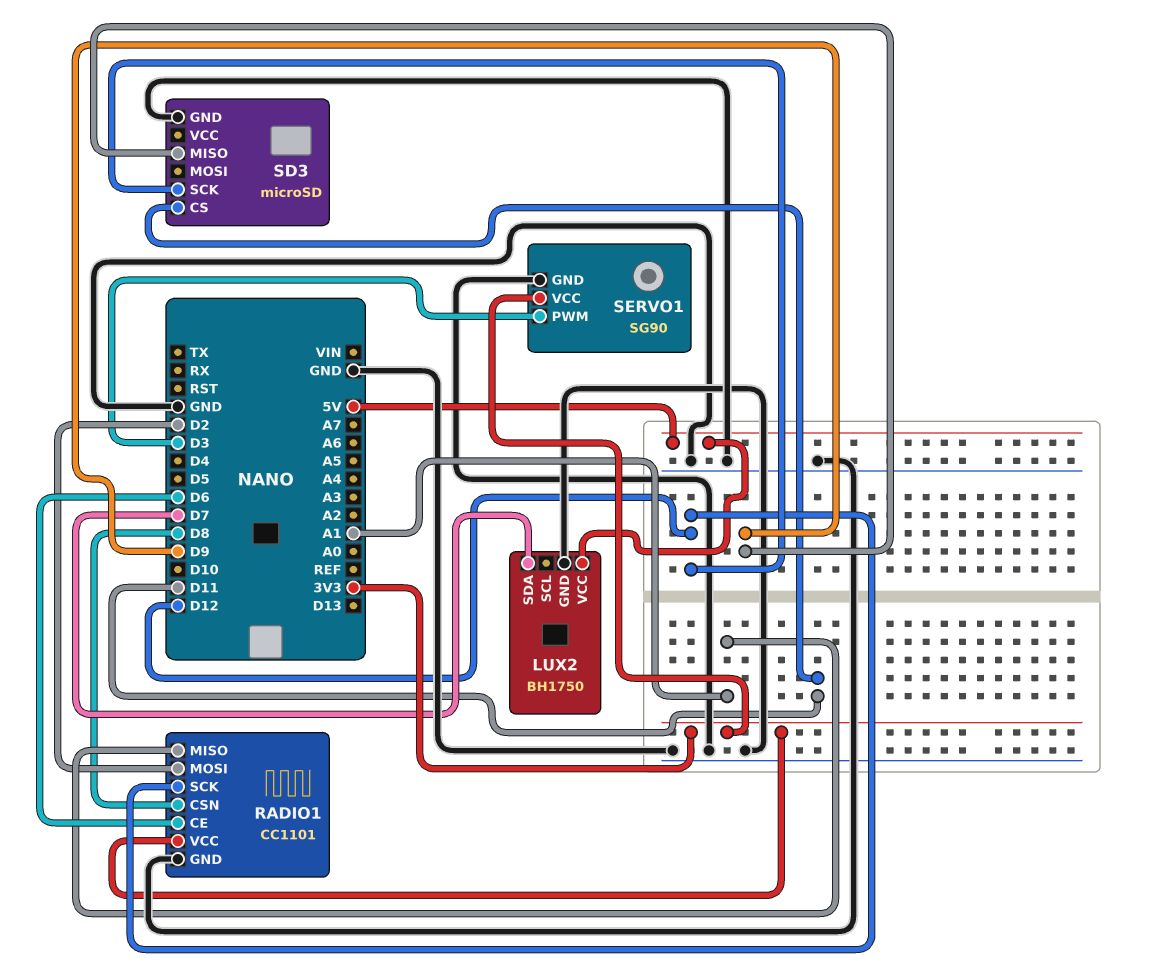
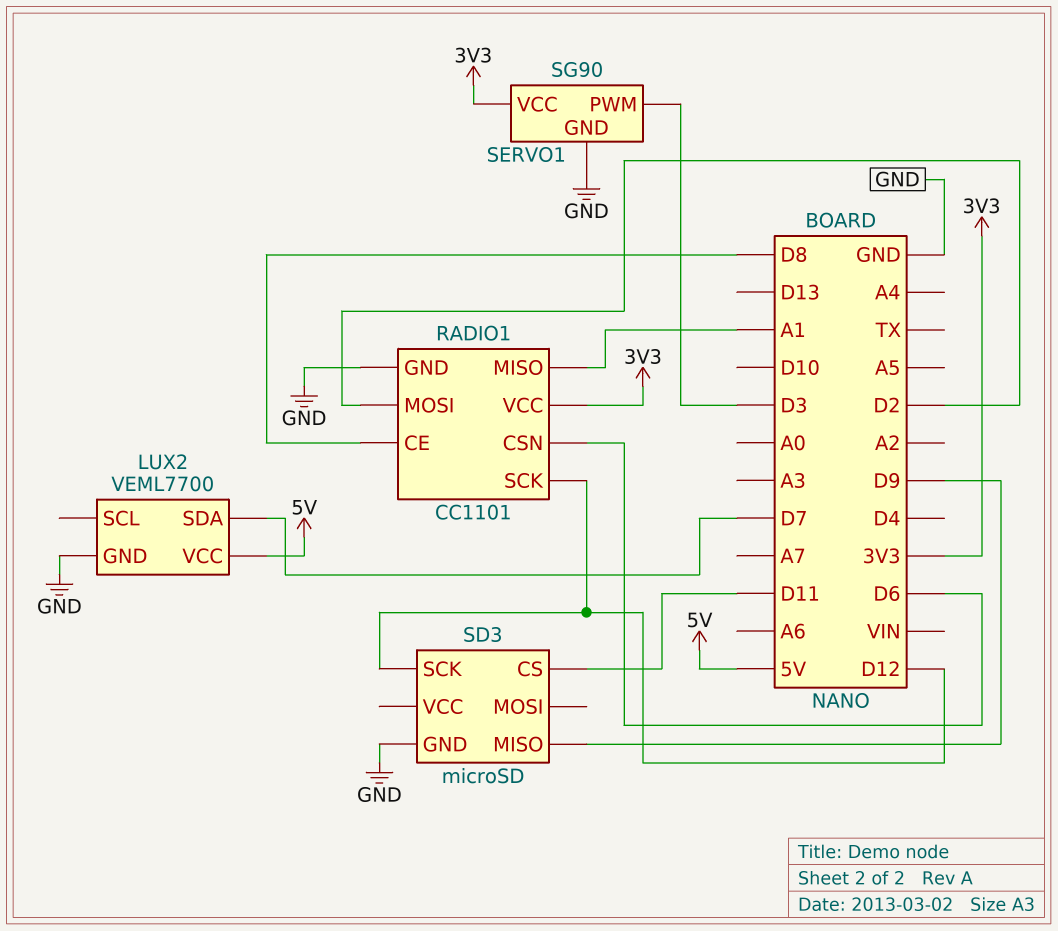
LUX2: BH1750 -> VEML7700
RADIO1 pin CE: D6 -> D8
RADIO1 pin CSN: D8 -> D6

